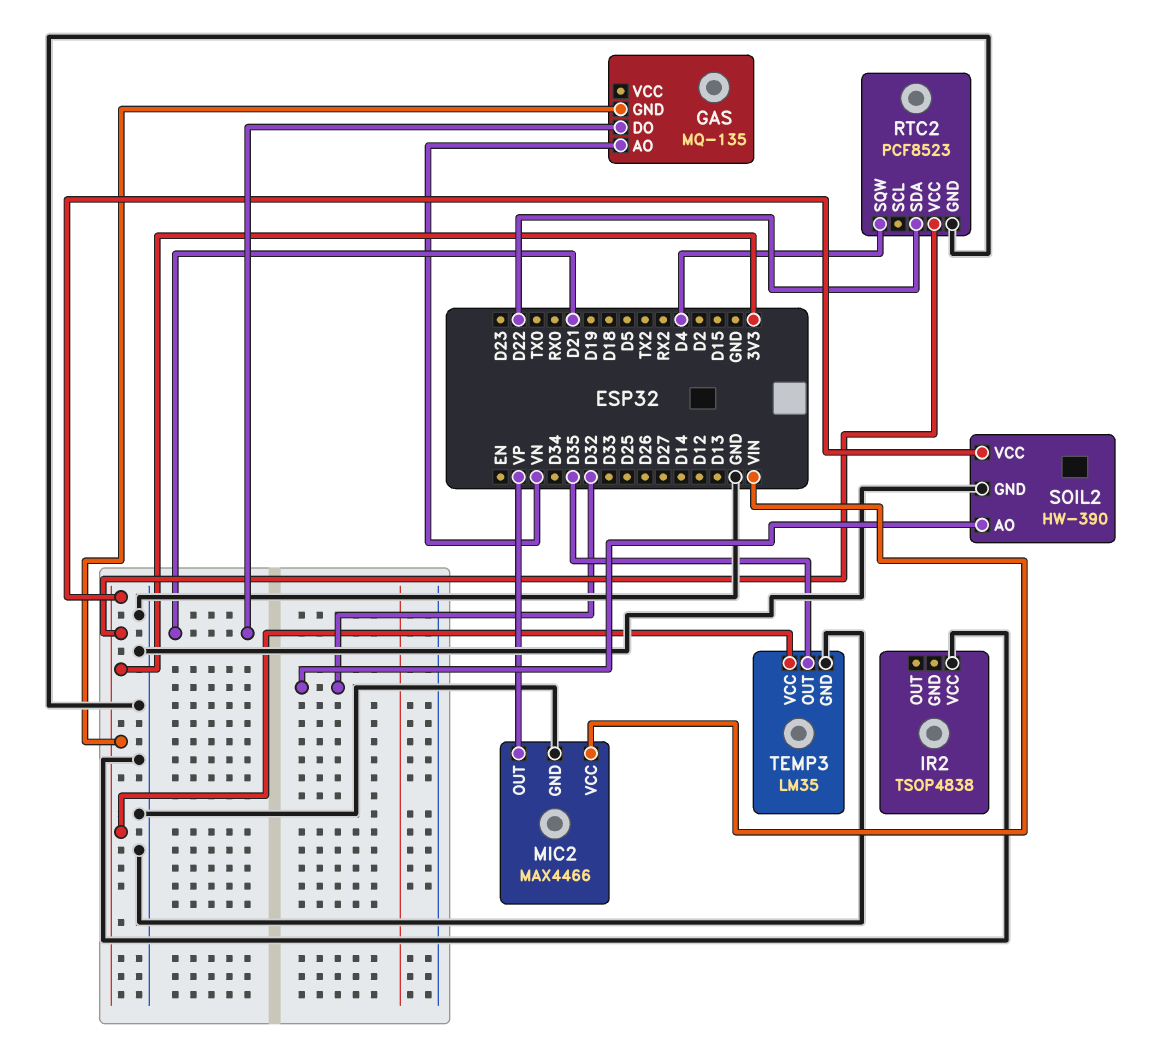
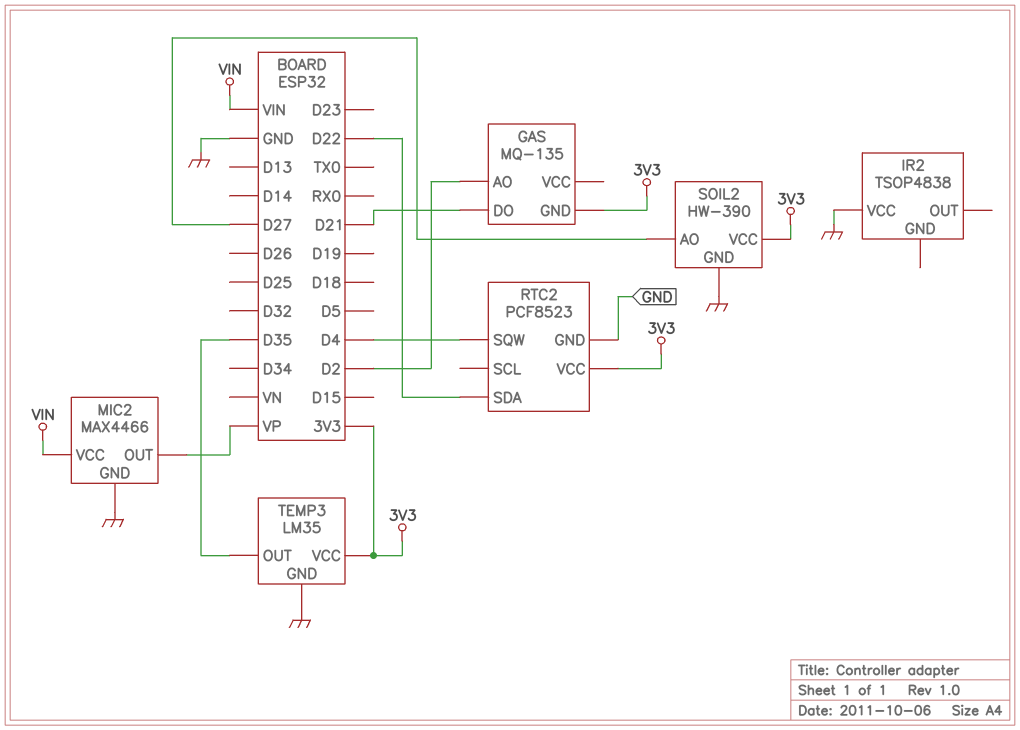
GAS pin AO: VN -> D2
SOIL2 pin AO: D32 -> D27

